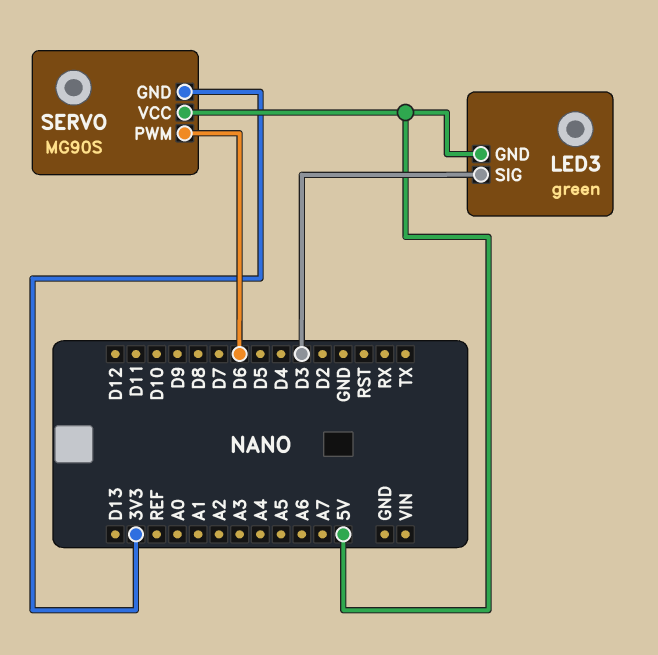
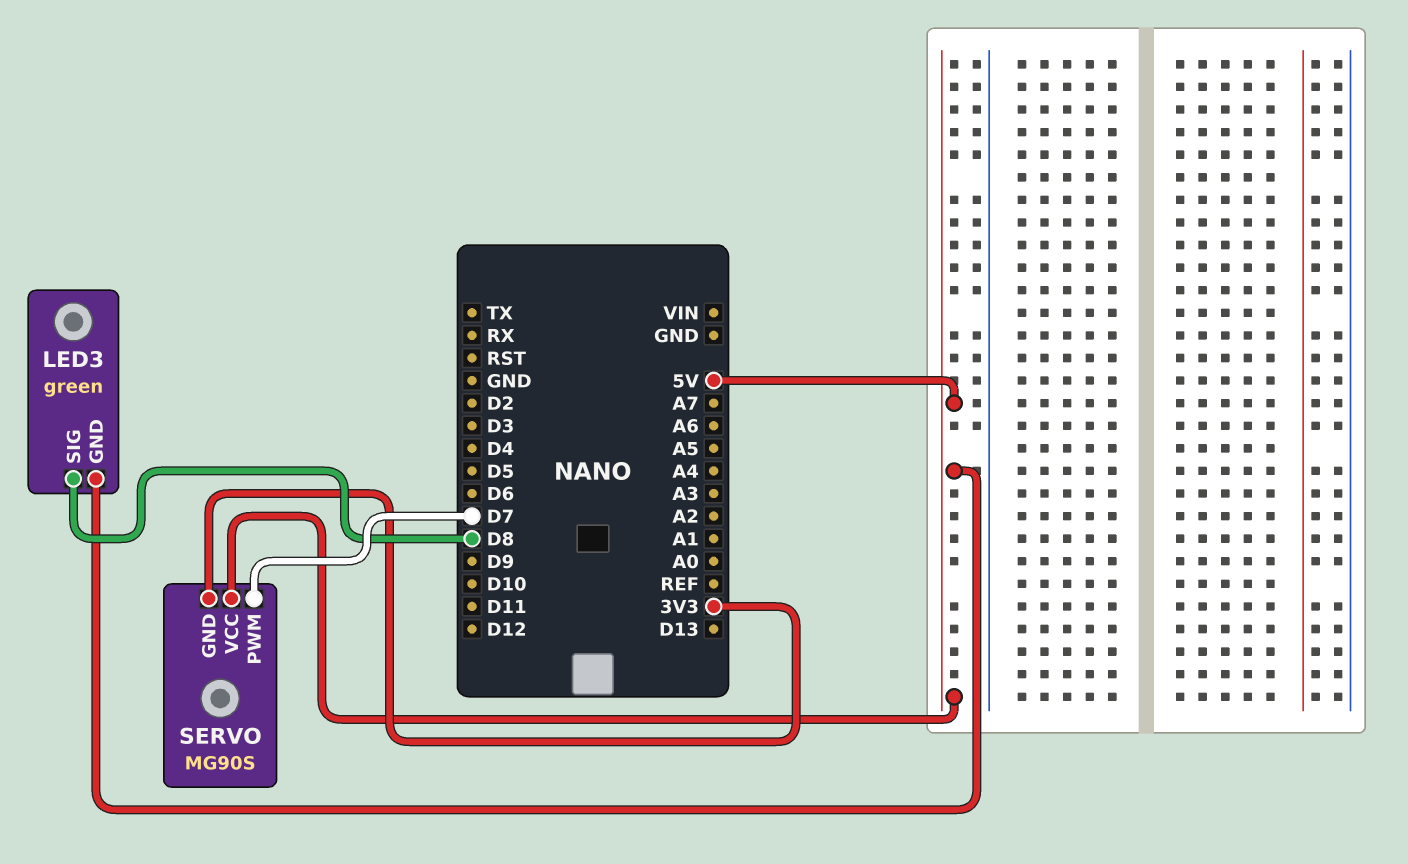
LED3 pin SIG: D3 -> D8
SERVO pin PWM: D6 -> D7

